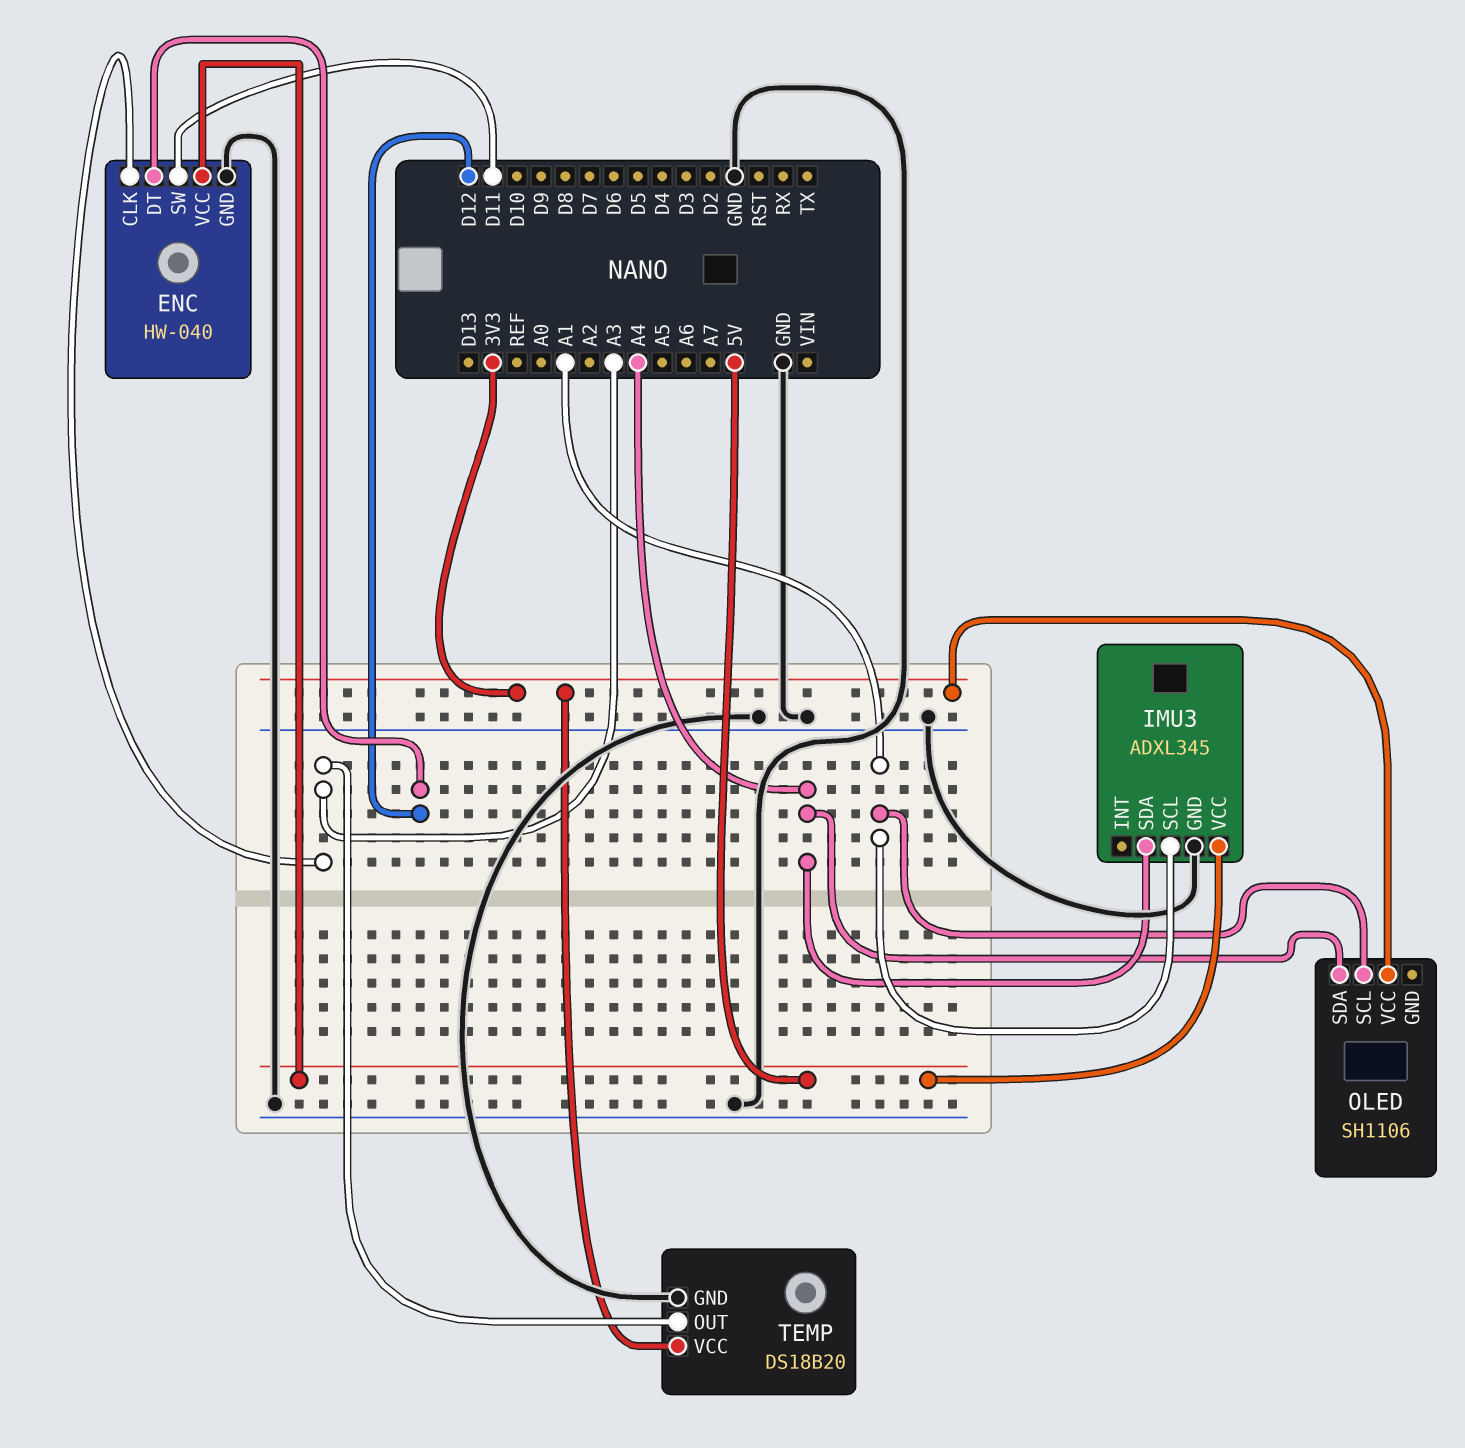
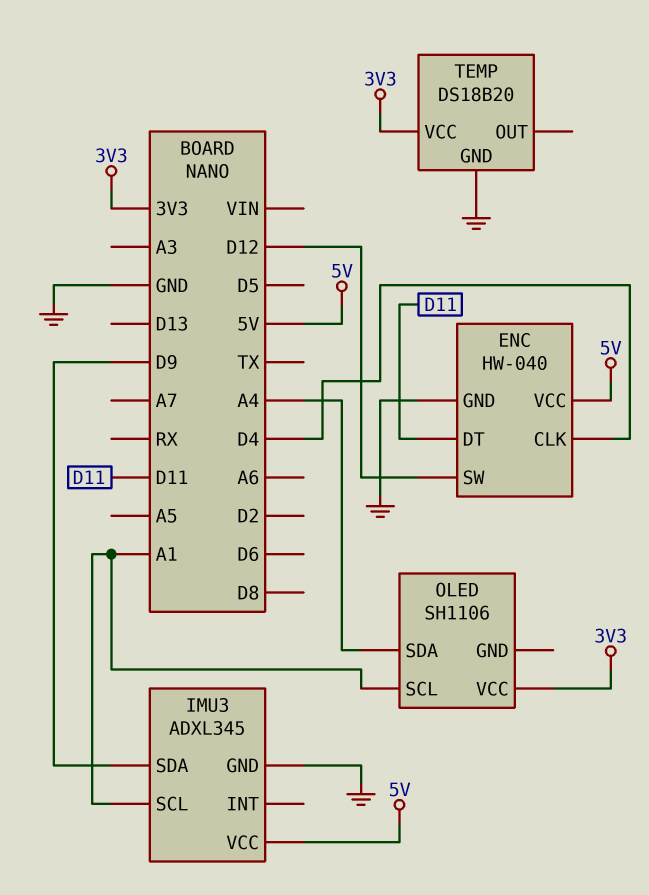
ENC pin CLK: A3 -> D4
ENC pin DT: D12 -> D11
ENC pin SW: D11 -> D12
IMU3 pin SDA: A4 -> D9
TEMP pin OUT: A3 -> none

